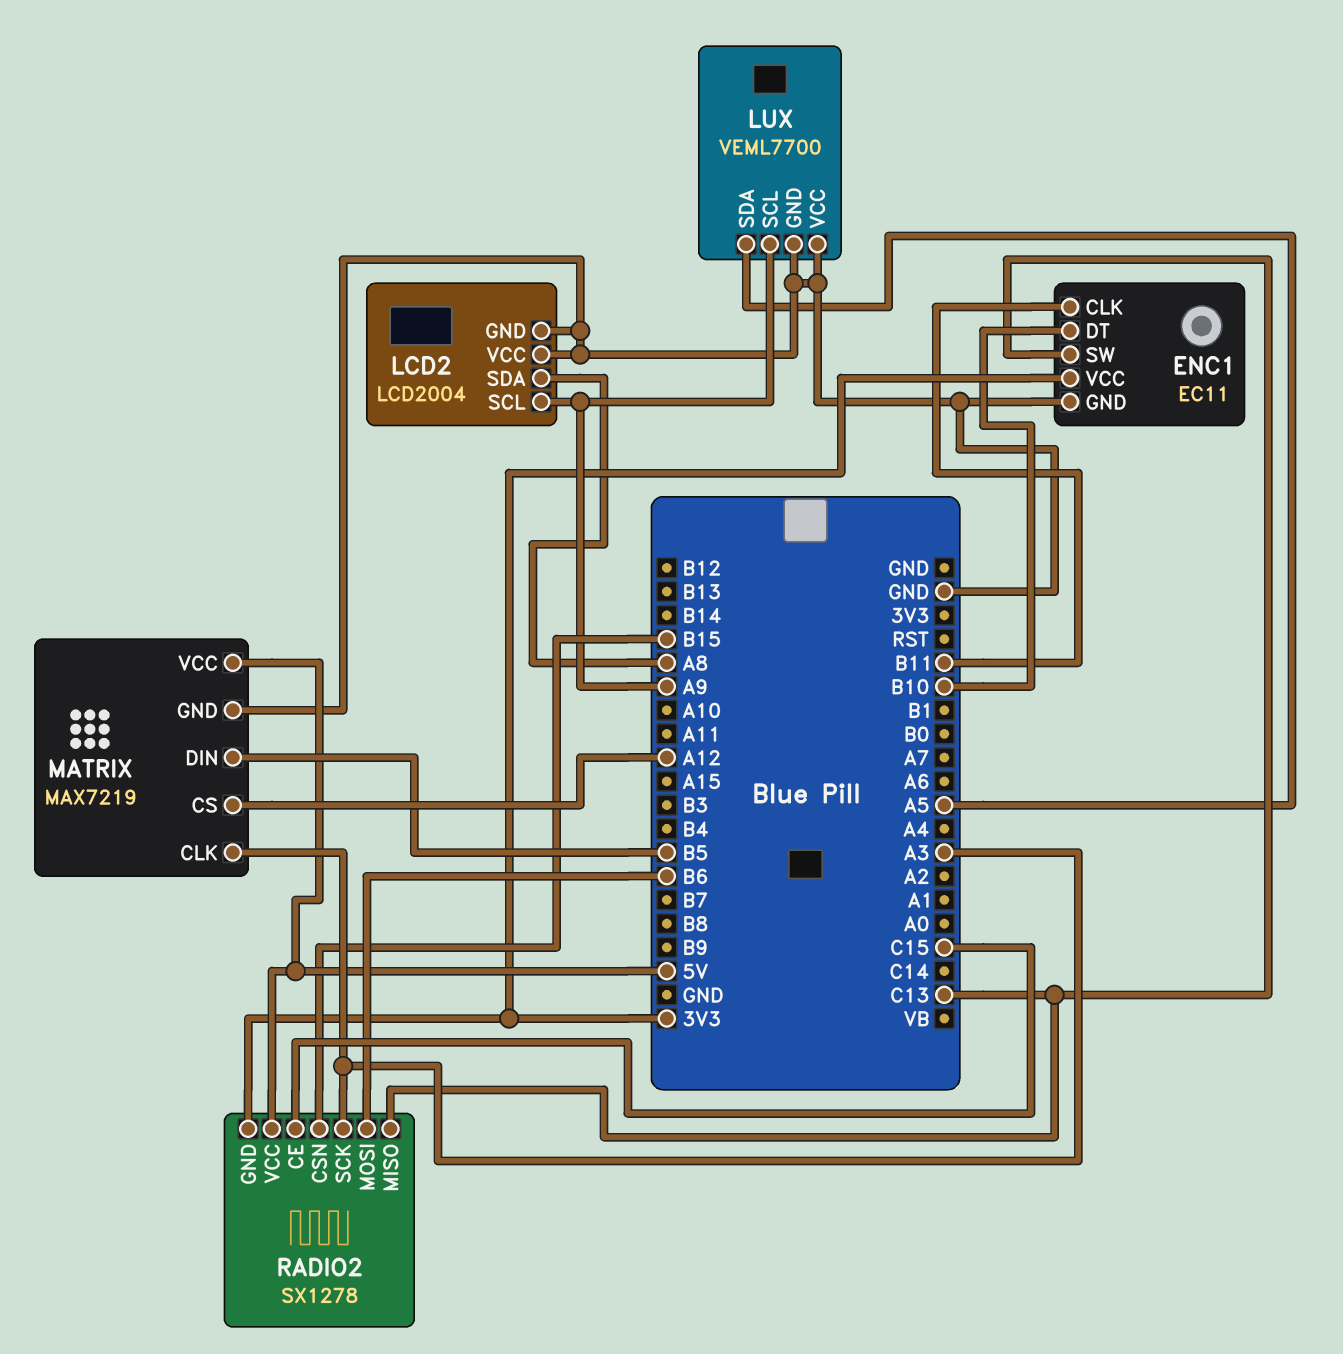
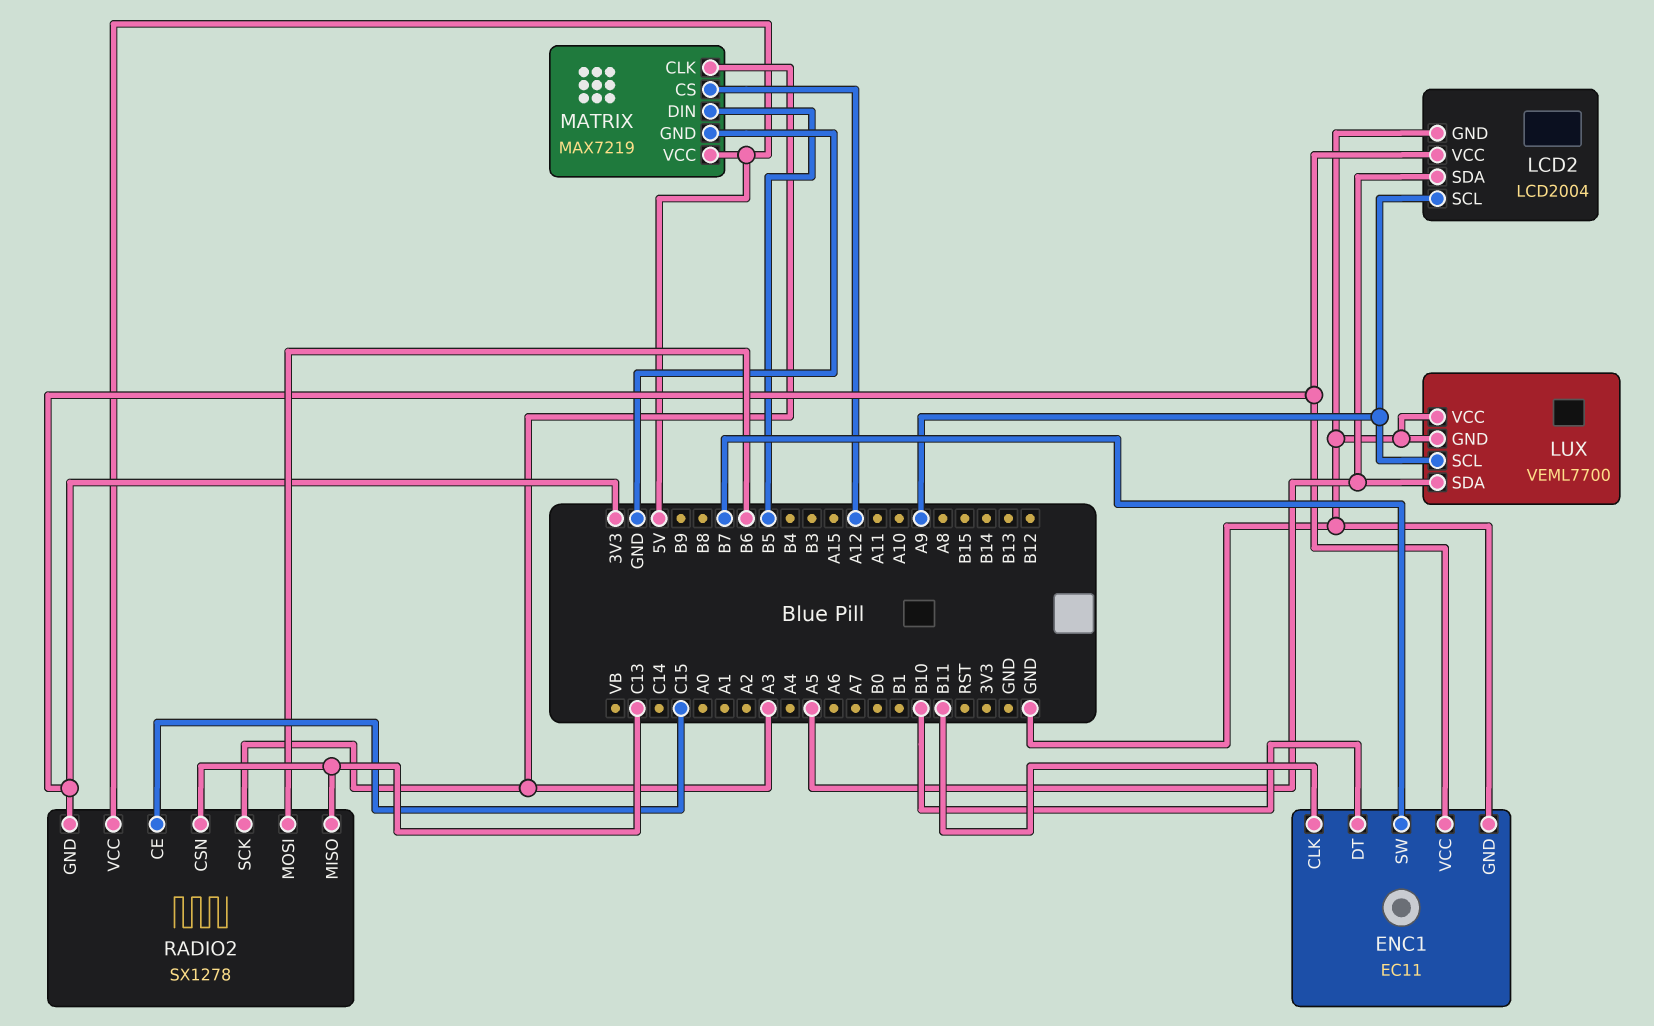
ENC1 pin SW: C13 -> B7
LCD2 pin SDA: A8 -> A5
LCD2 pin VCC: GND -> 3V3
RADIO2 pin CSN: B15 -> C13

